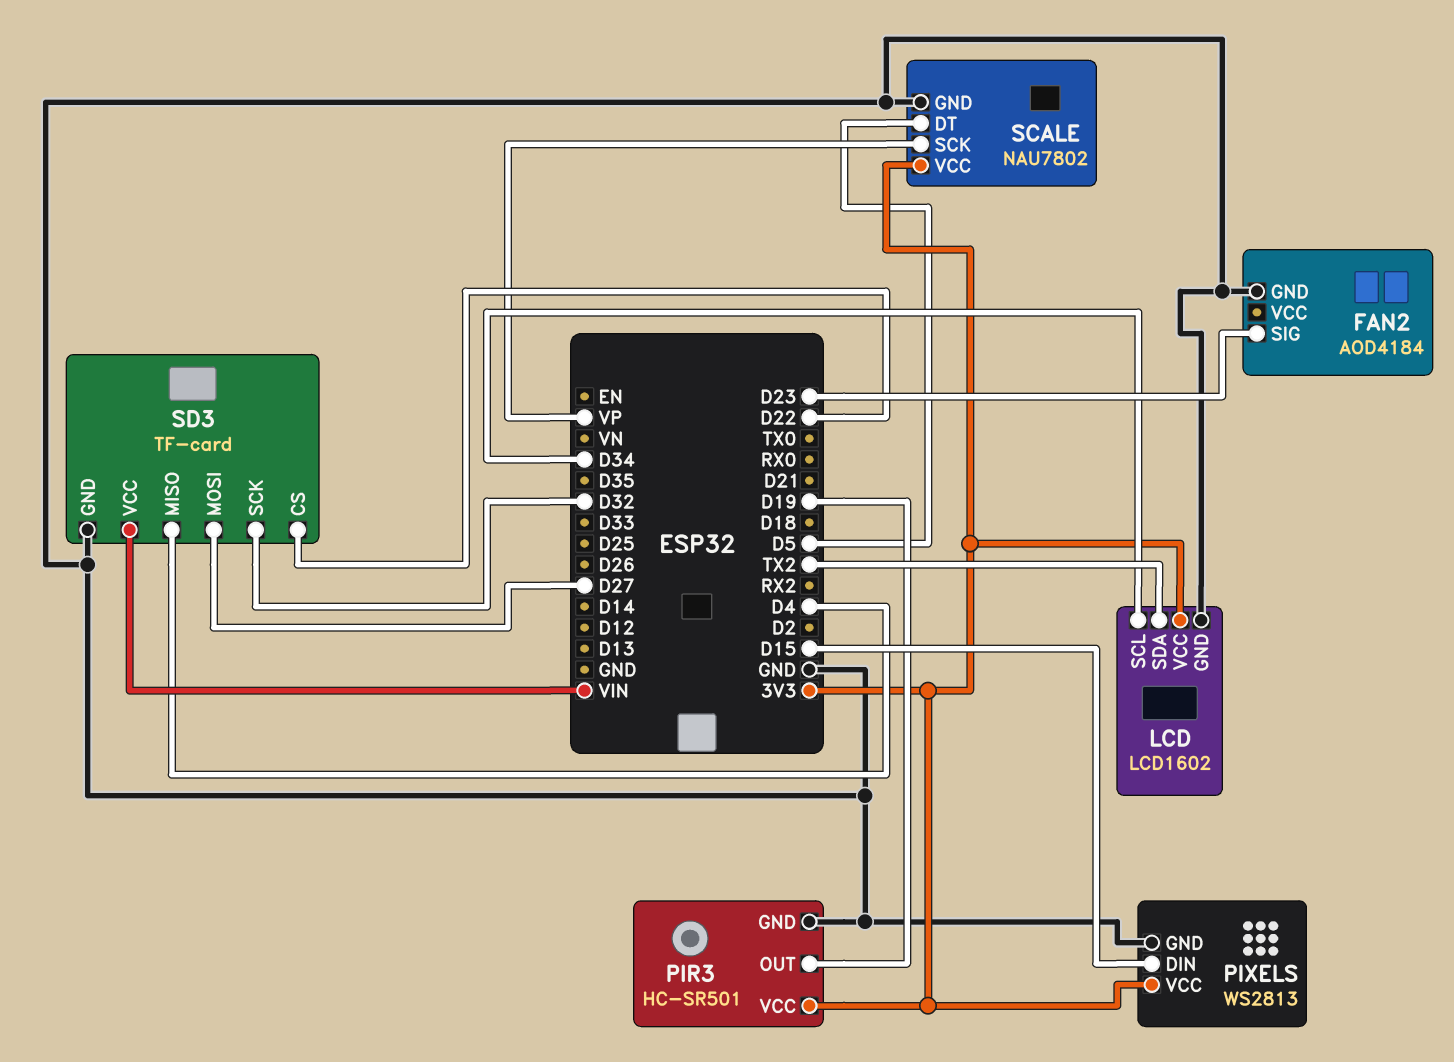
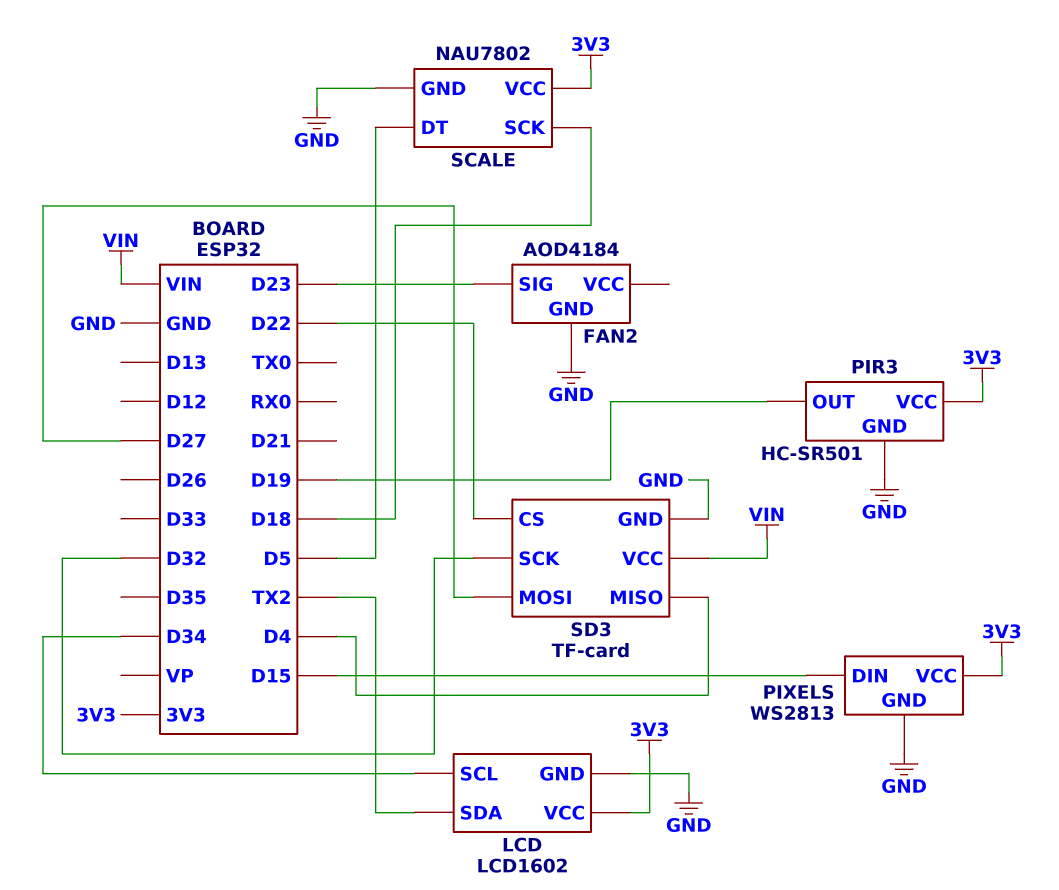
SCALE pin SCK: VP -> D18

